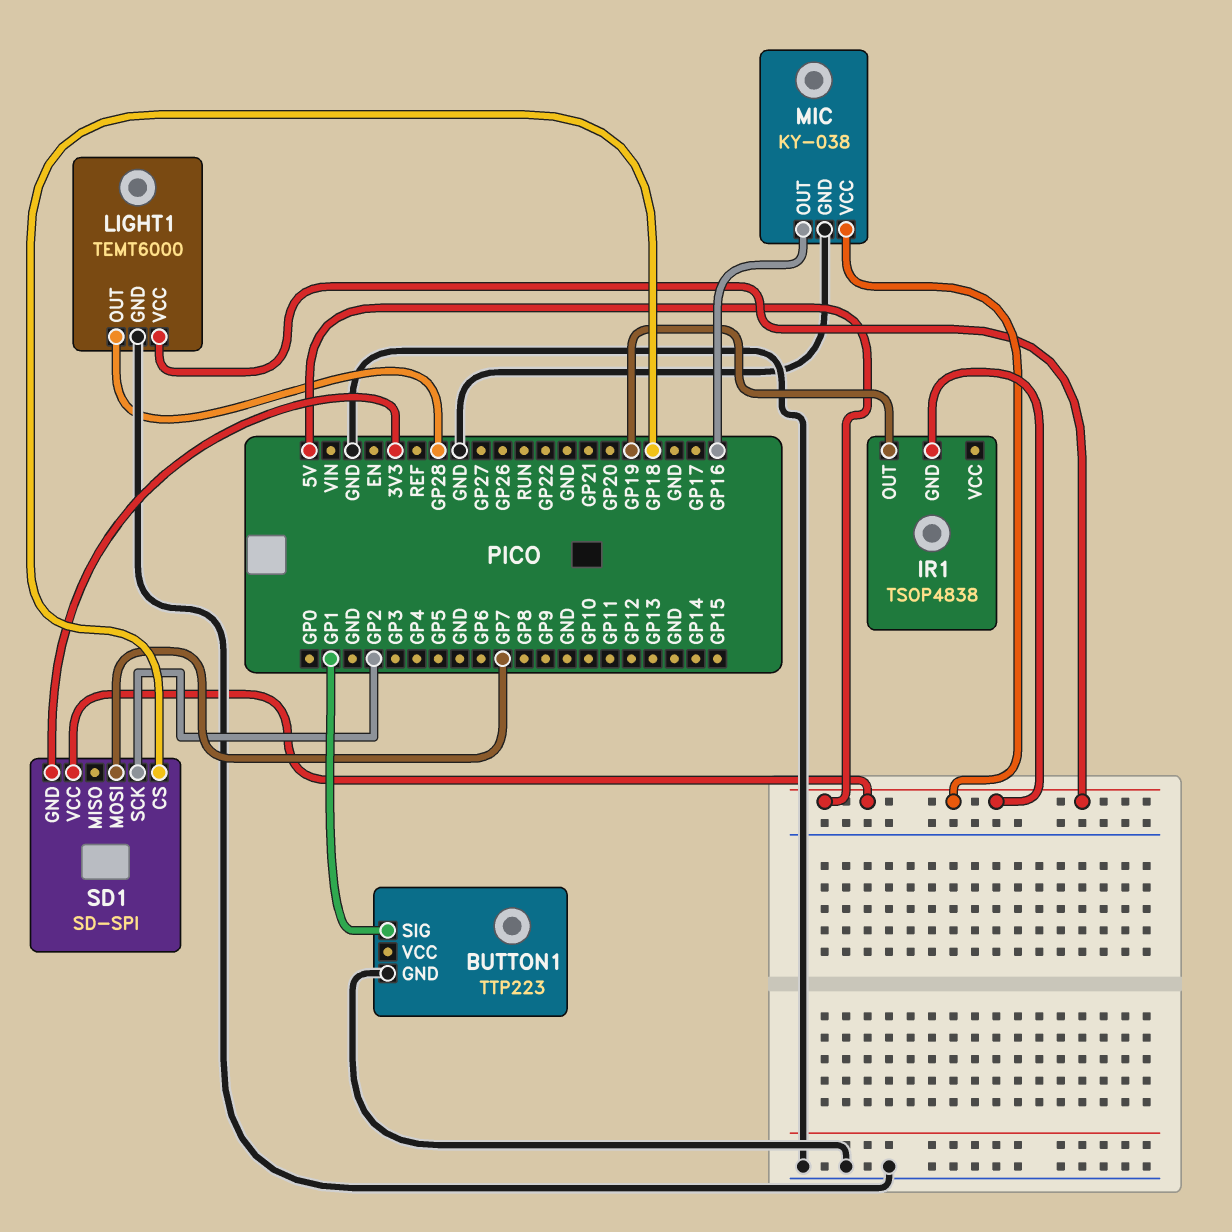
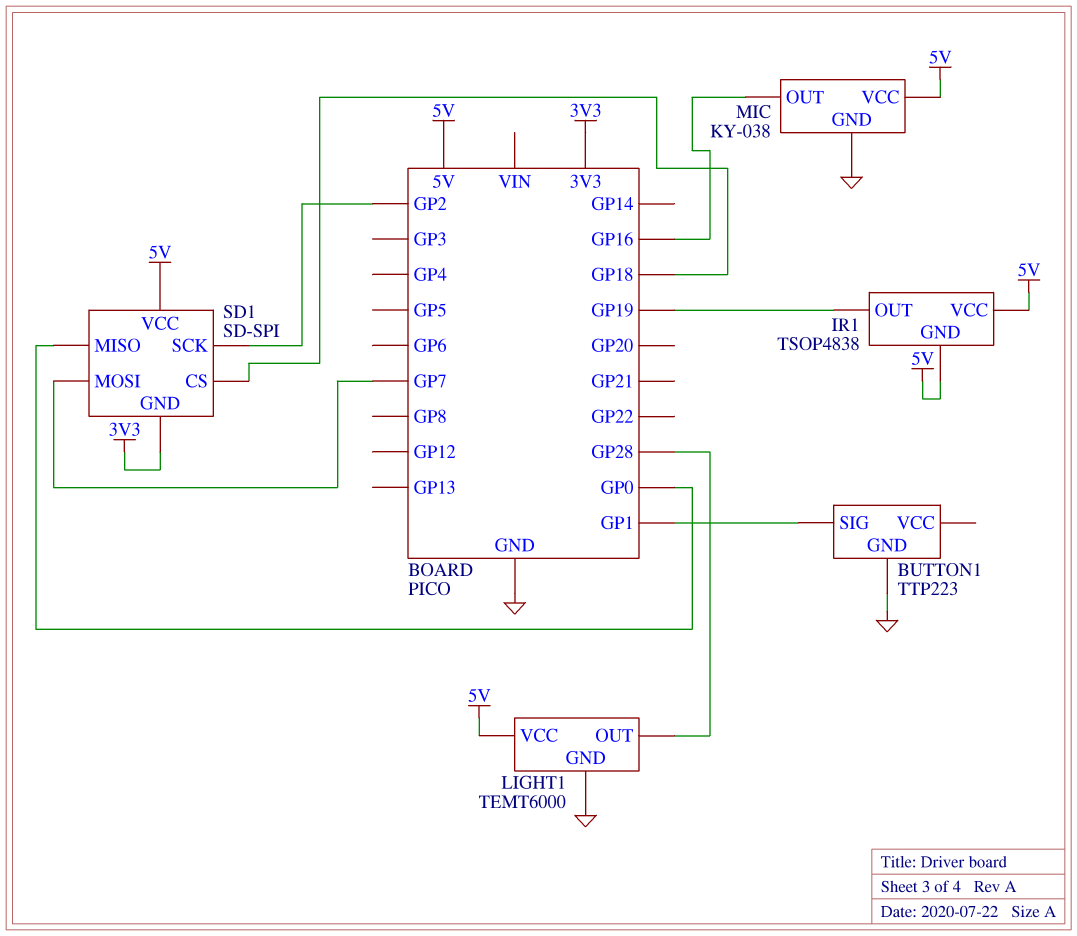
IR1 pin VCC: none -> 5V
SD1 pin MISO: none -> GP0

